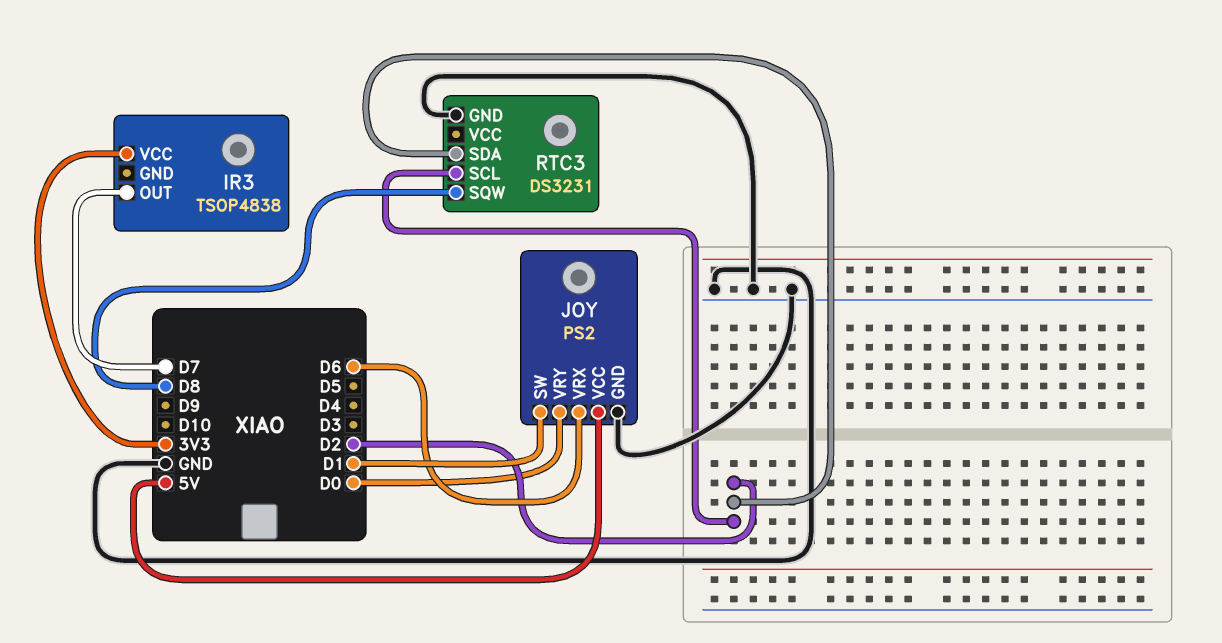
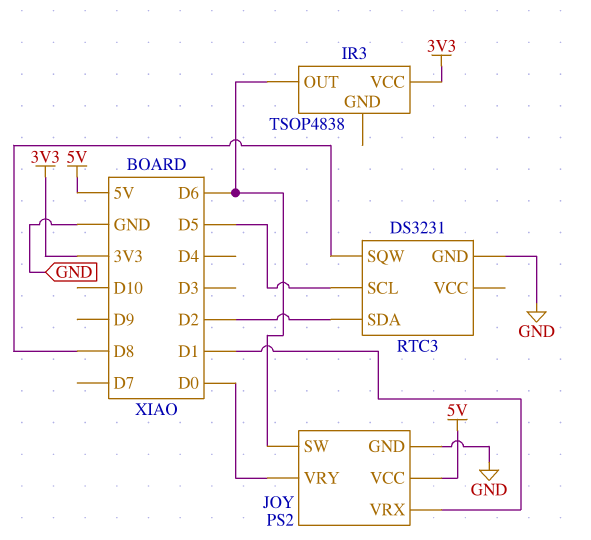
IR3 pin OUT: D7 -> D6
JOY pin SW: D1 -> D6
JOY pin VRX: D6 -> D1
RTC3 pin SCL: D2 -> D5

